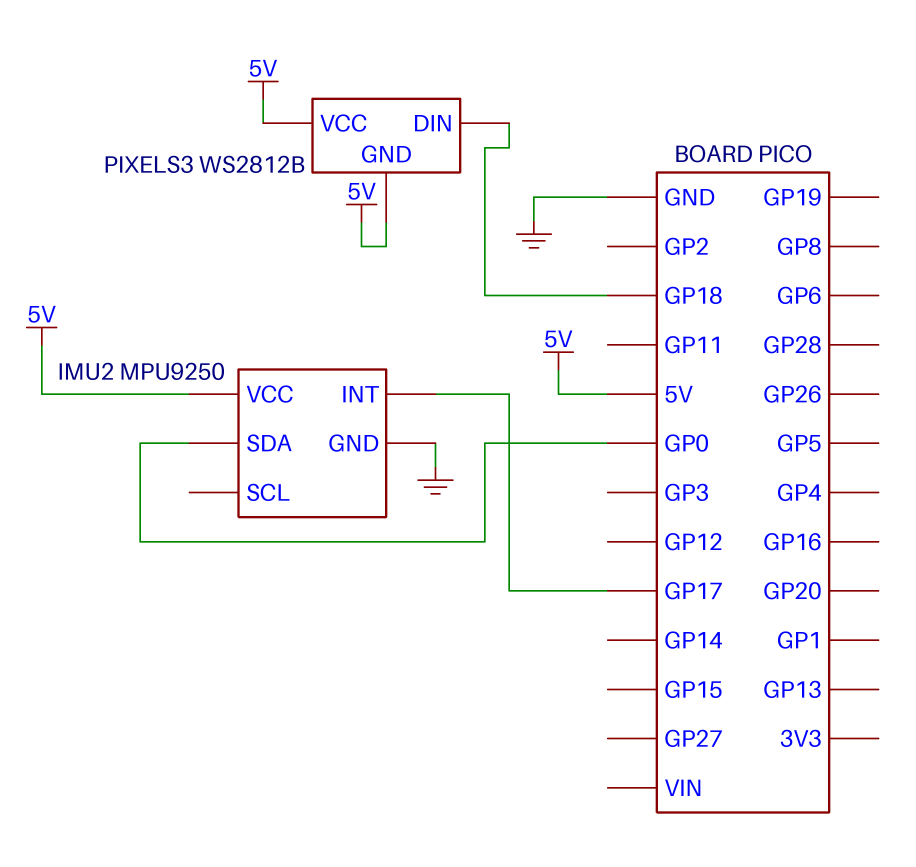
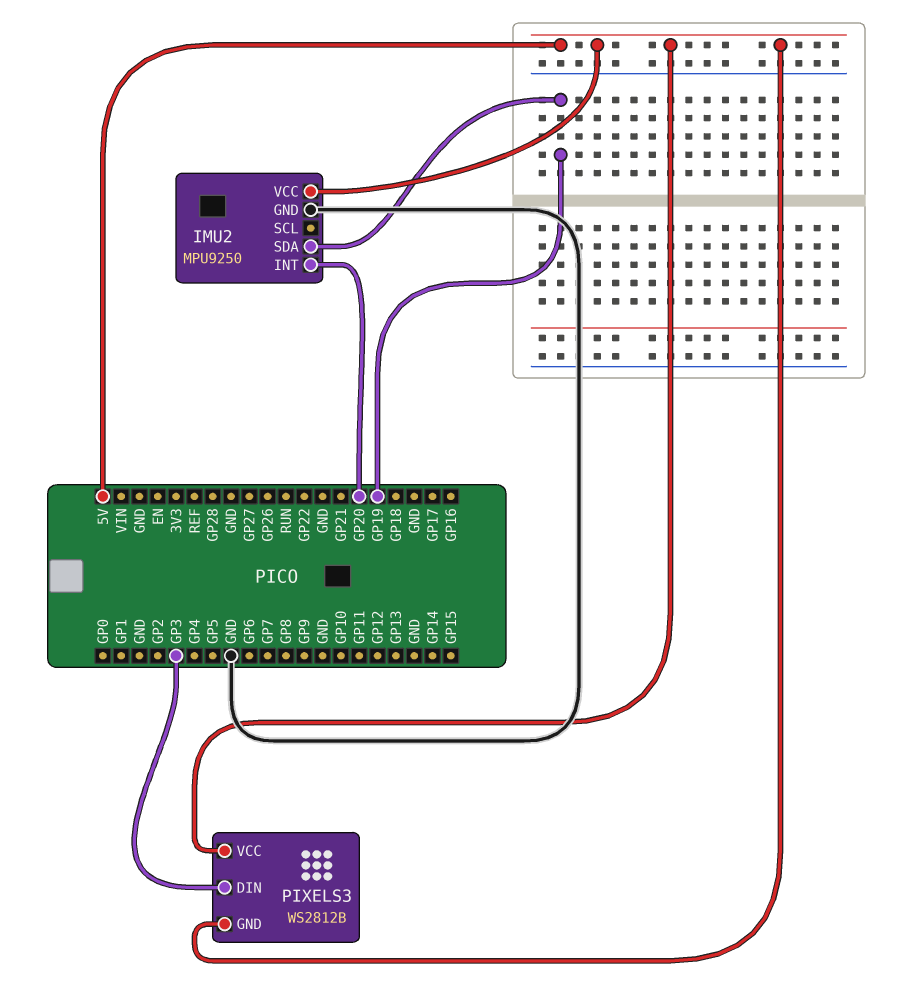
IMU2 pin INT: GP17 -> GP20
IMU2 pin SDA: GP0 -> GP19
PIXELS3 pin DIN: GP18 -> GP3

